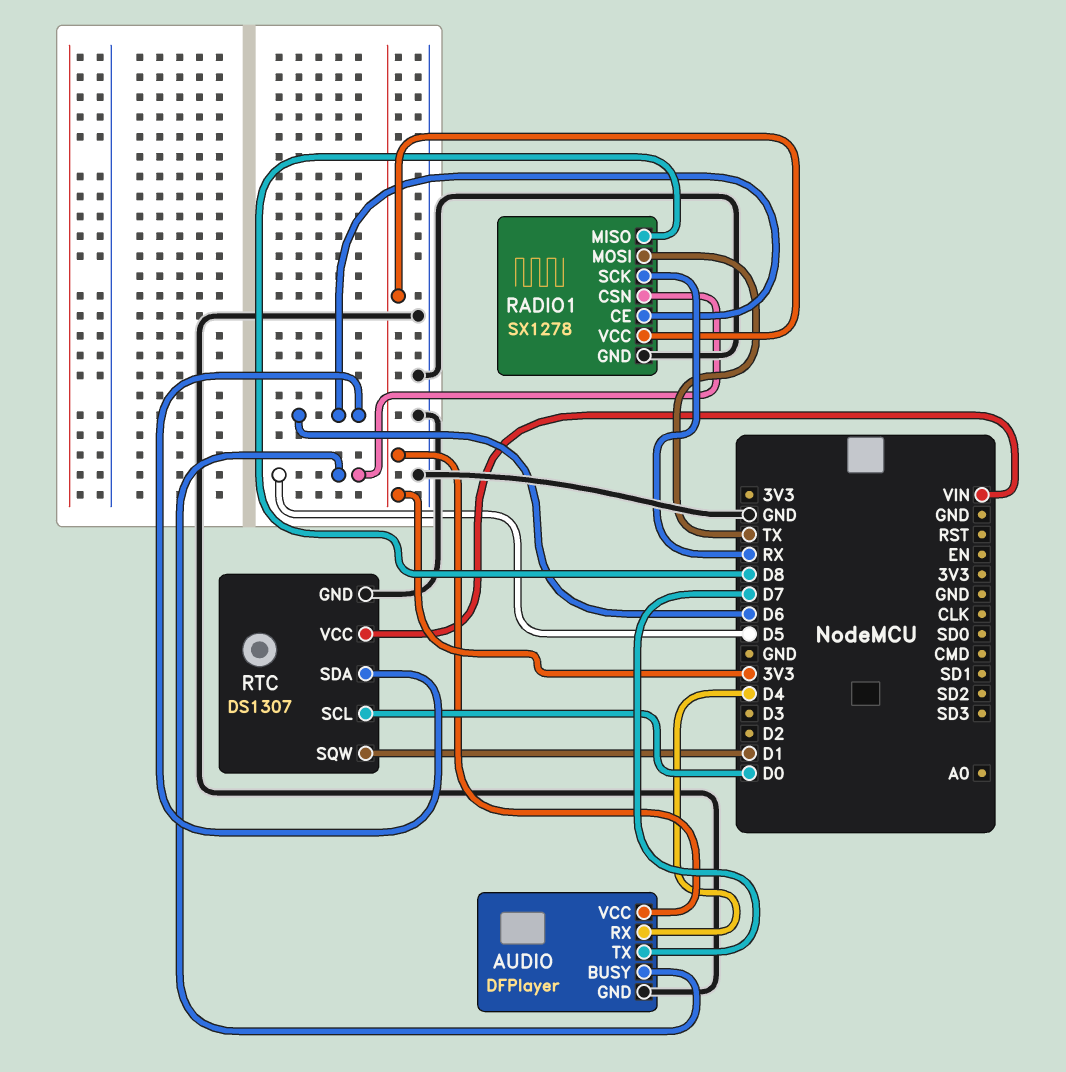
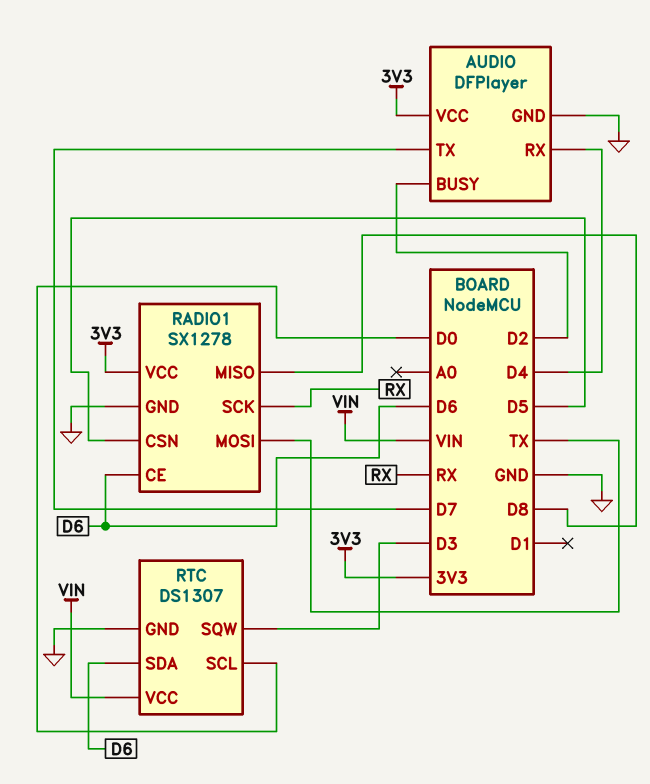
AUDIO pin BUSY: D5 -> D2
RTC pin SQW: D1 -> D3

